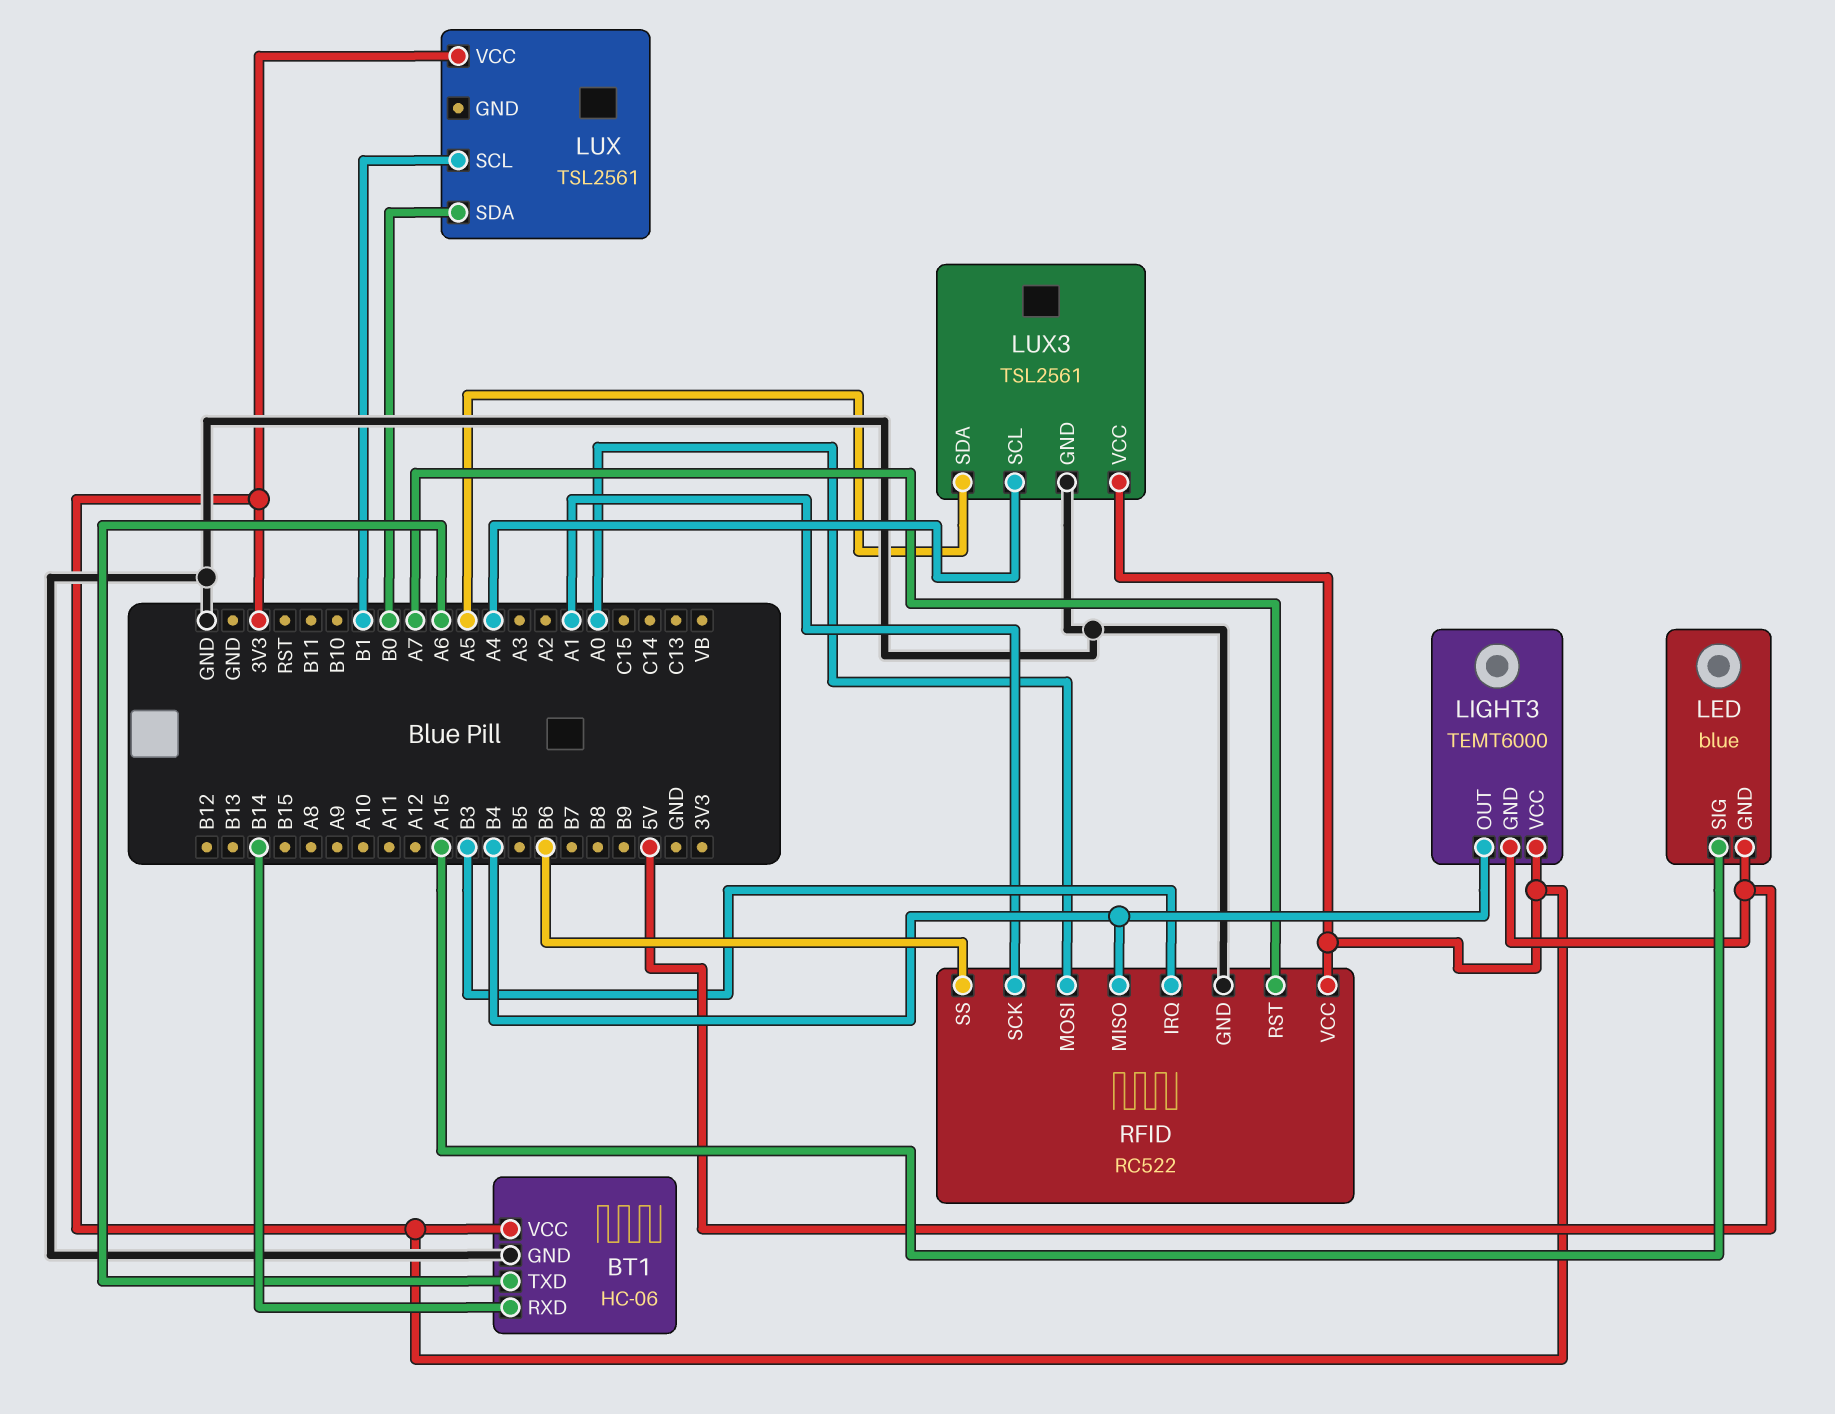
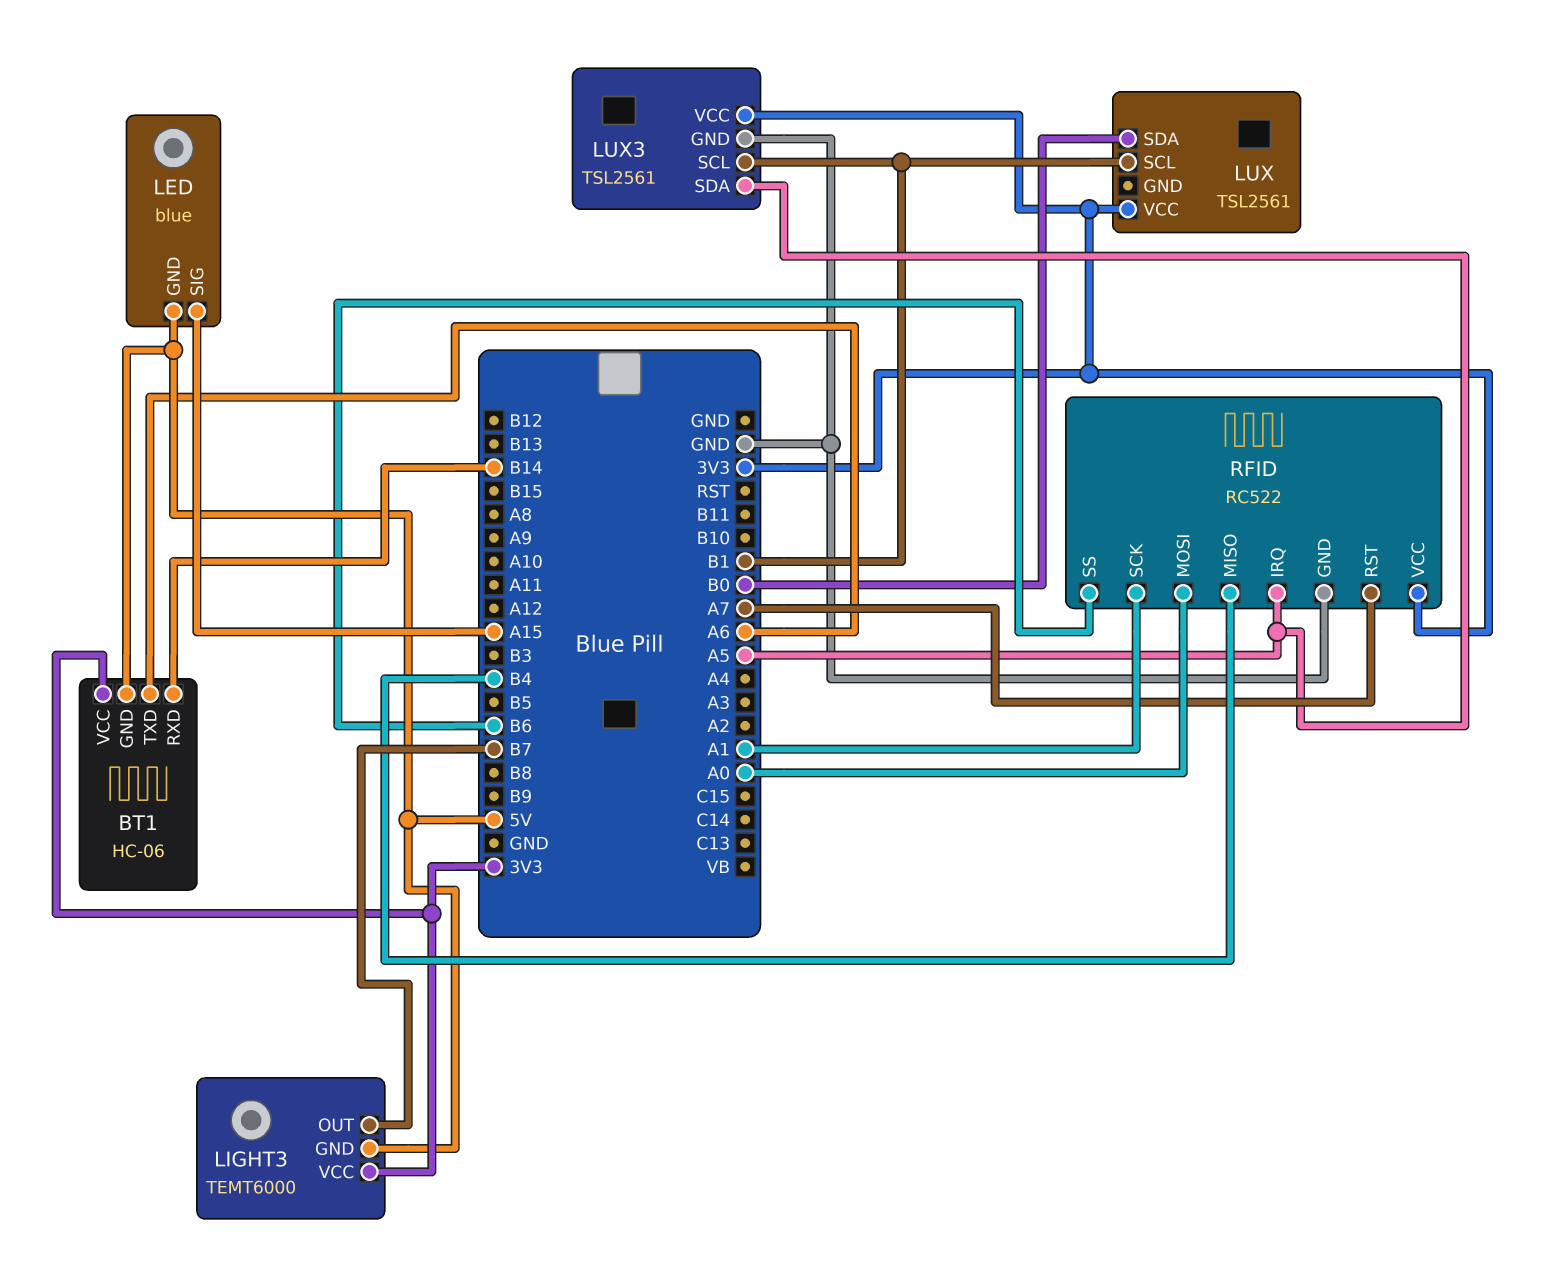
BT1 pin GND: GND -> 5V
LIGHT3 pin OUT: B4 -> B7
LUX3 pin SCL: A4 -> B1
RFID pin IRQ: B3 -> A5

